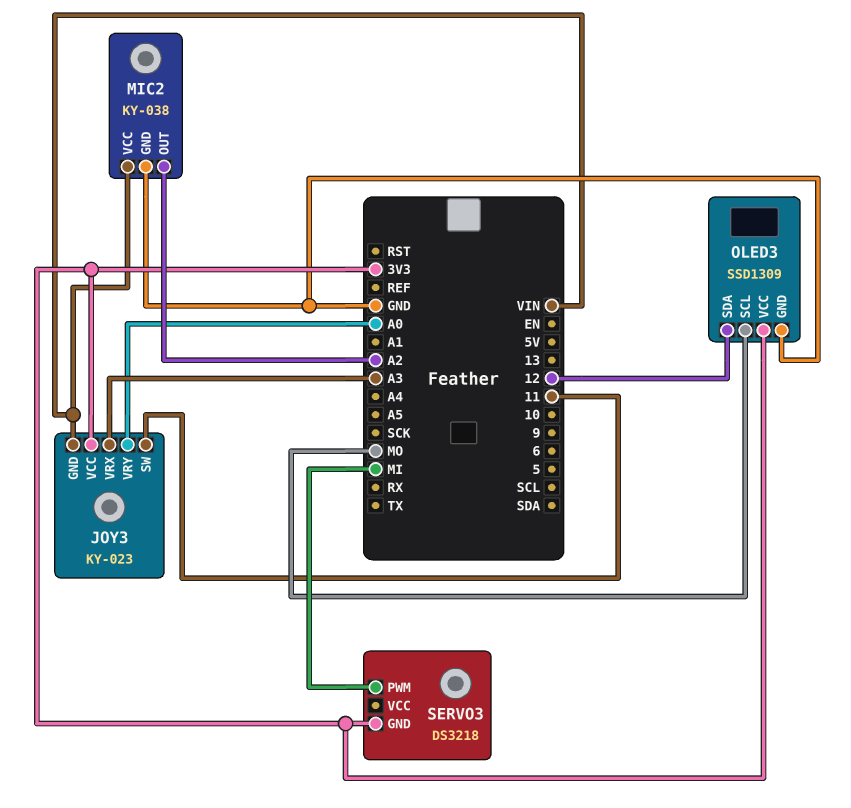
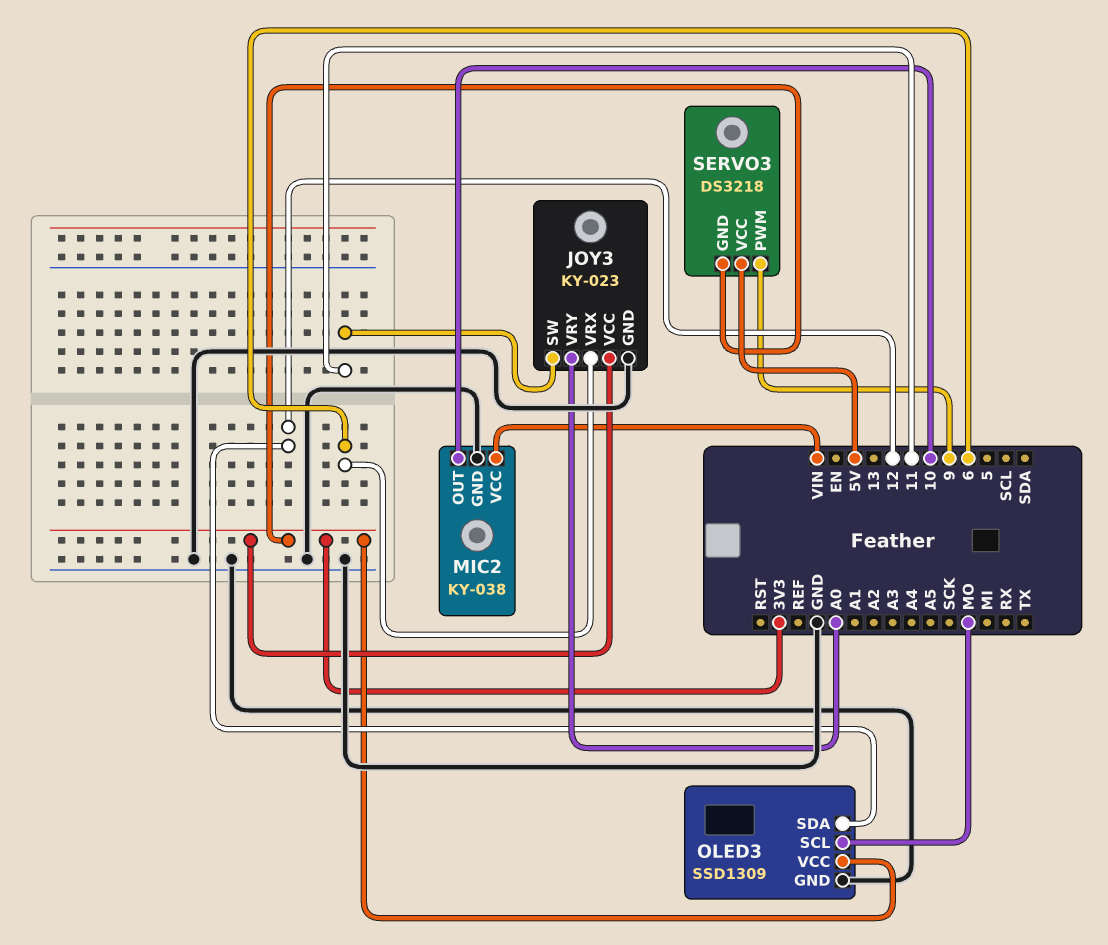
JOY3 pin GND: VIN -> GND
JOY3 pin VRX: A3 -> 6
MIC2 pin OUT: A2 -> 10
SERVO3 pin PWM: MI -> 9
SERVO3 pin VCC: none -> 5V

